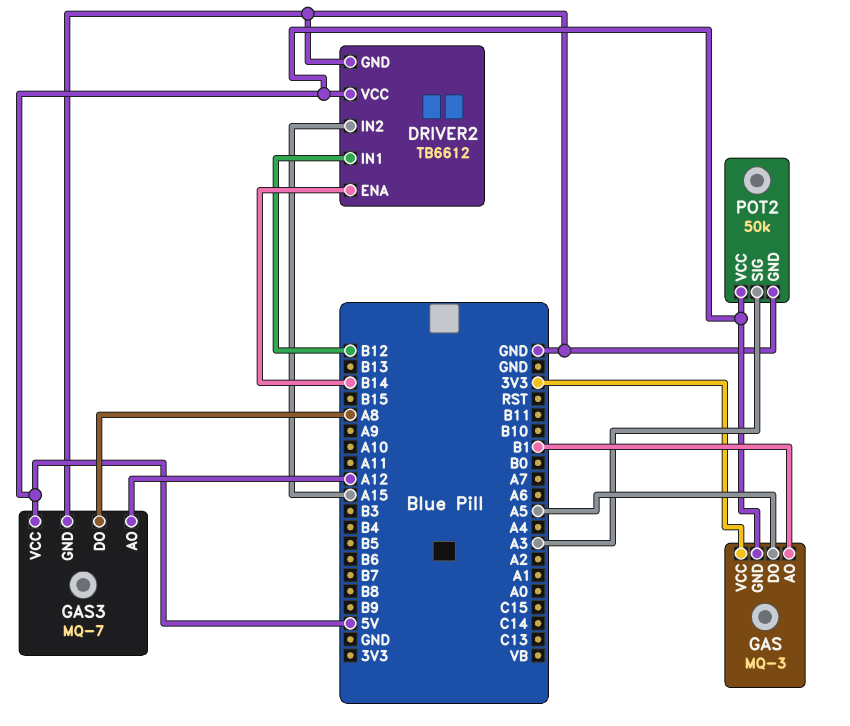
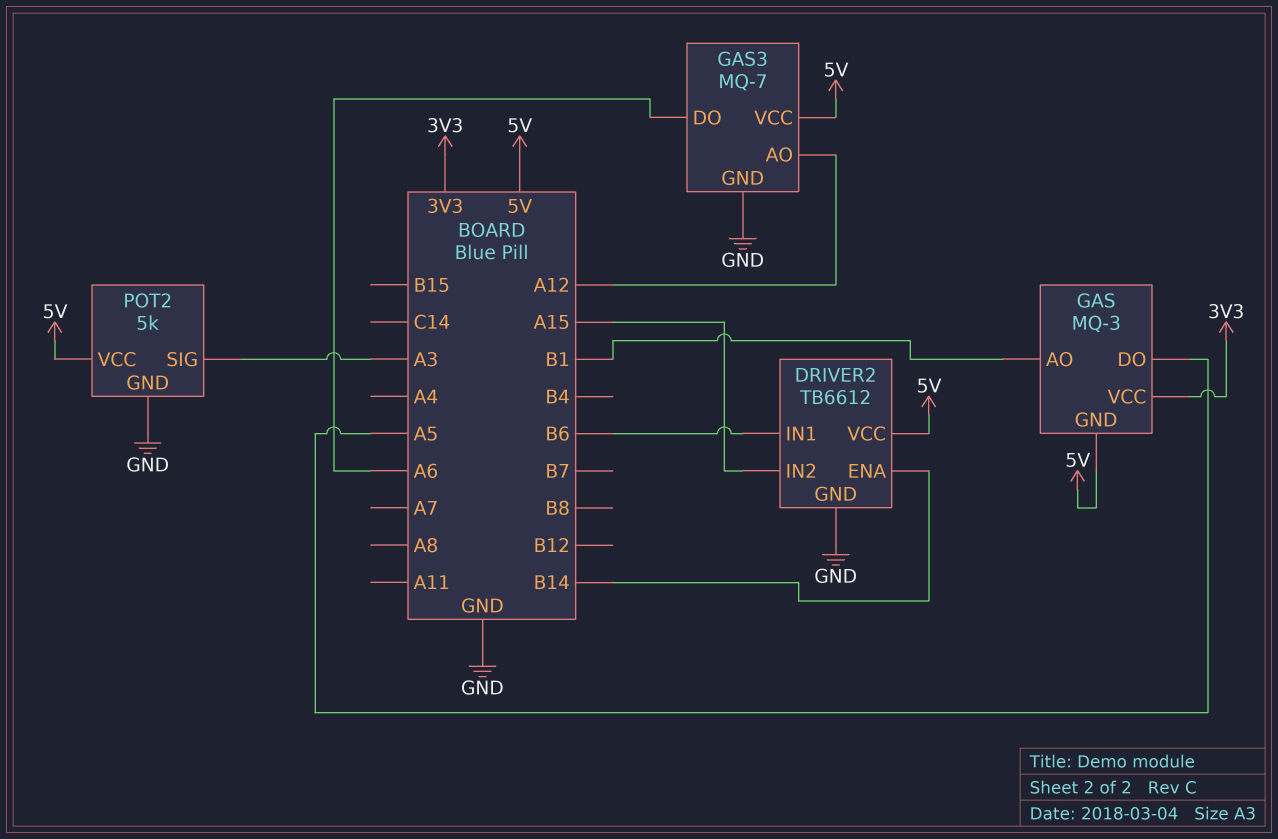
DRIVER2 pin IN1: B12 -> B6
GAS3 pin DO: A8 -> A6
POT2: 50k -> 5k

